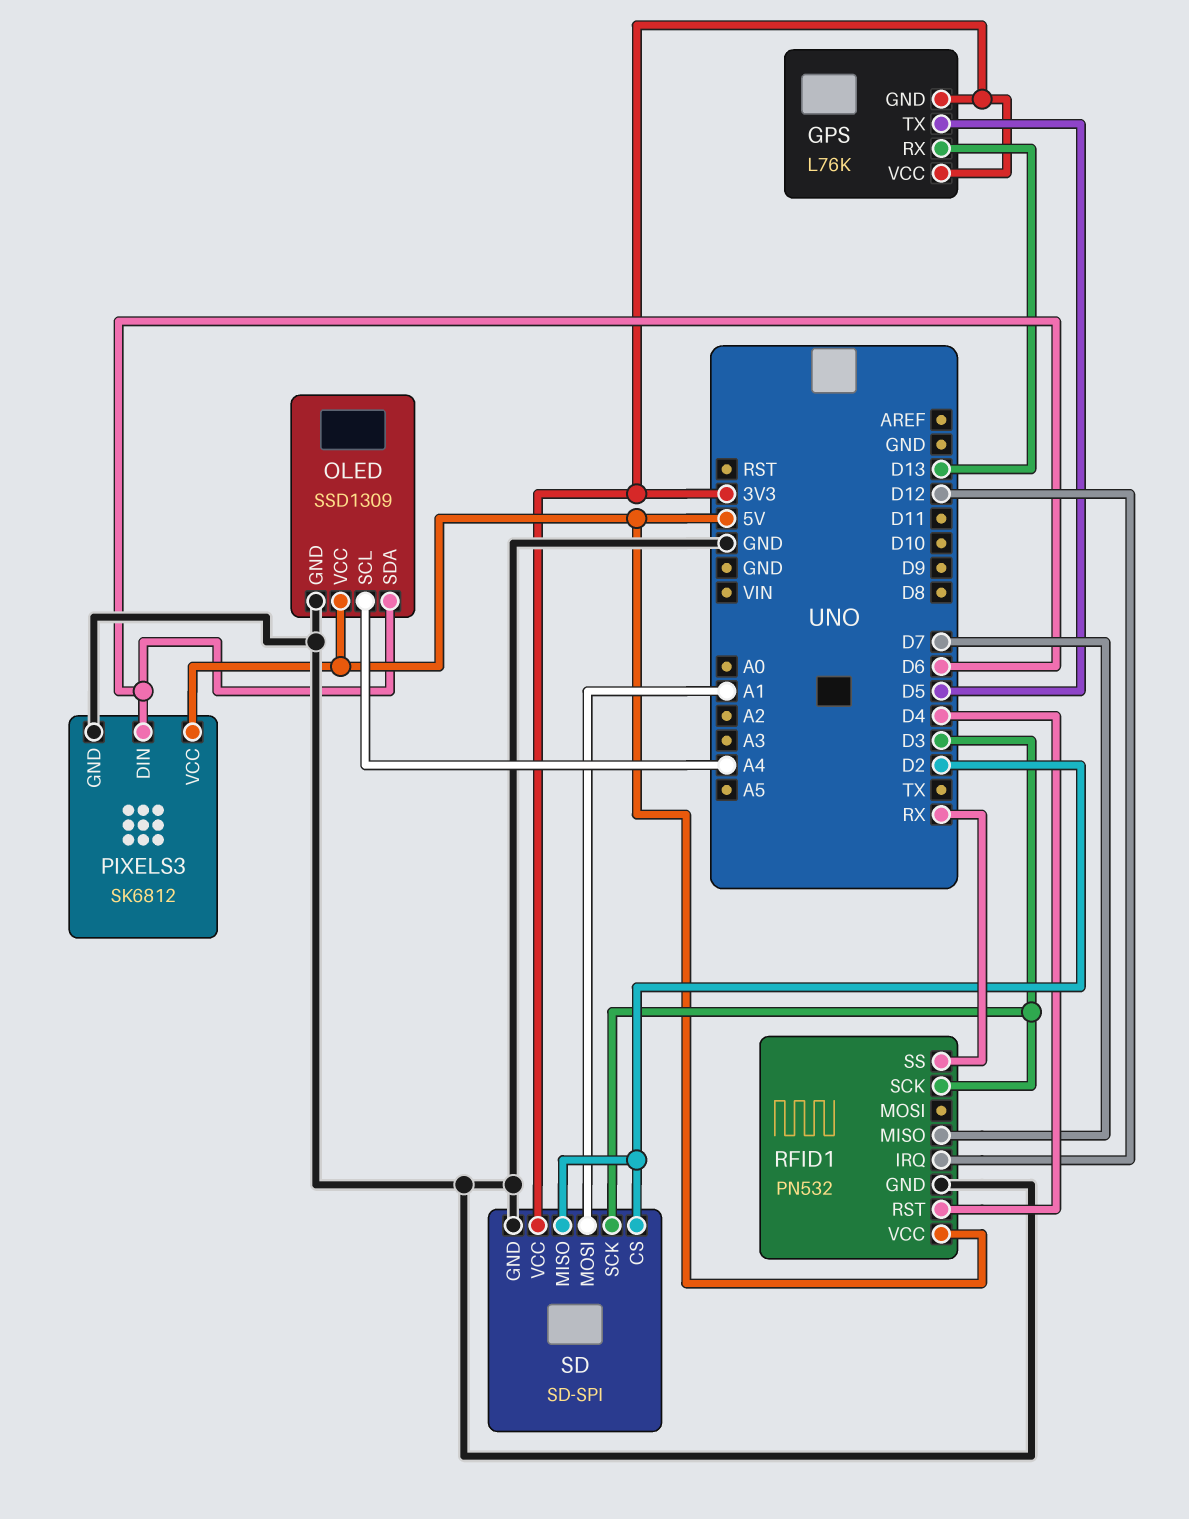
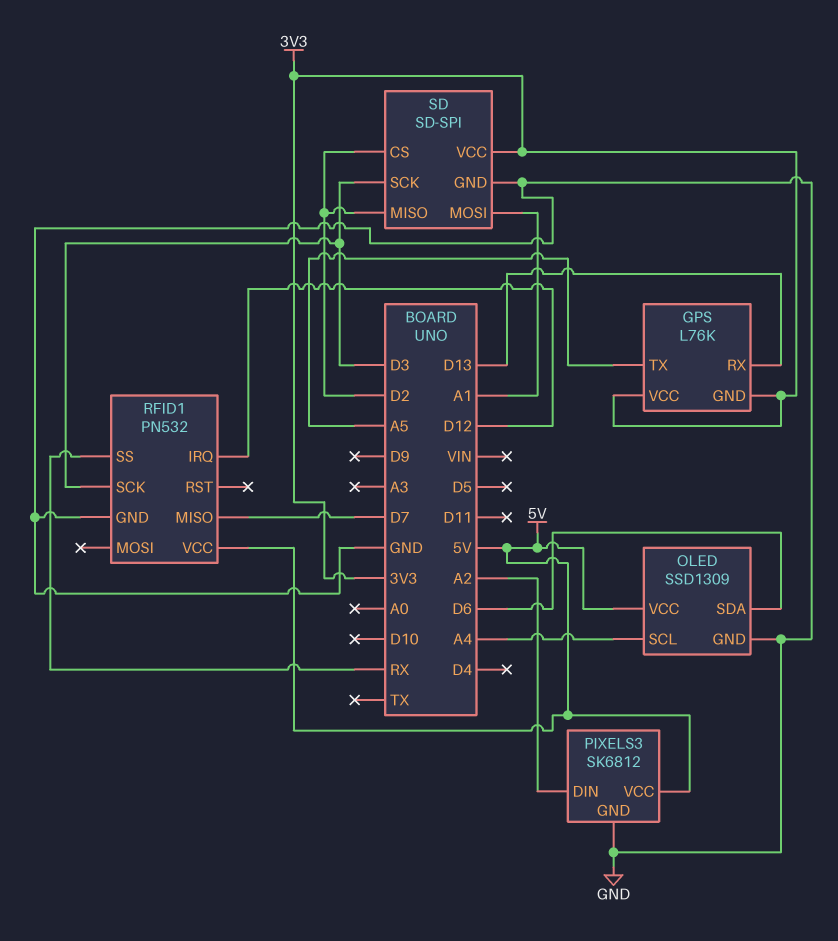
GPS pin TX: D5 -> A5
PIXELS3 pin DIN: D6 -> A2
RFID1 pin RST: D4 -> none

